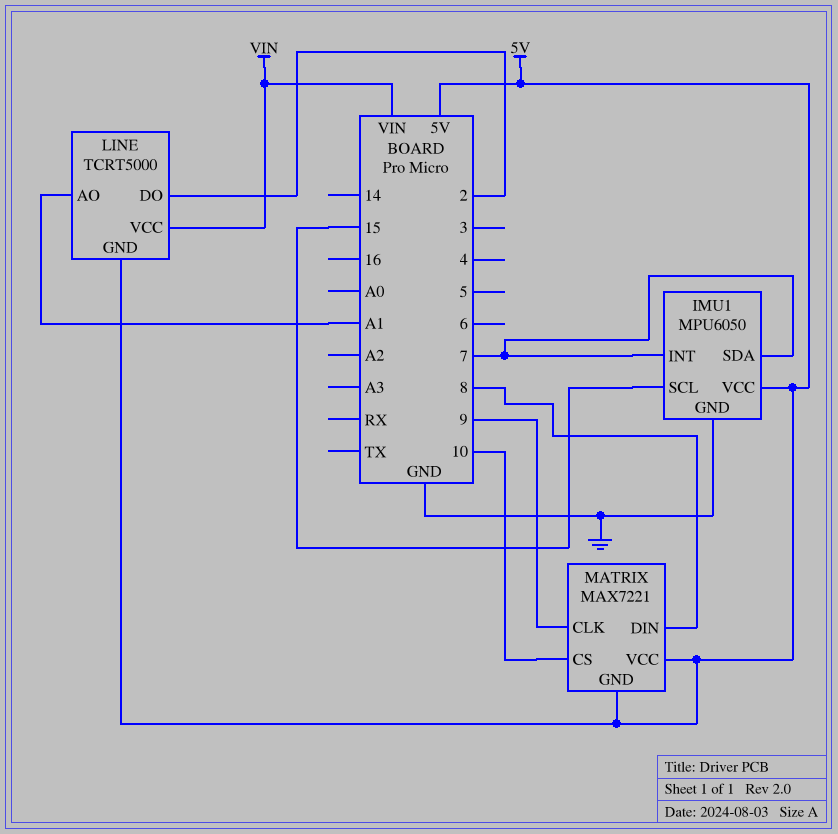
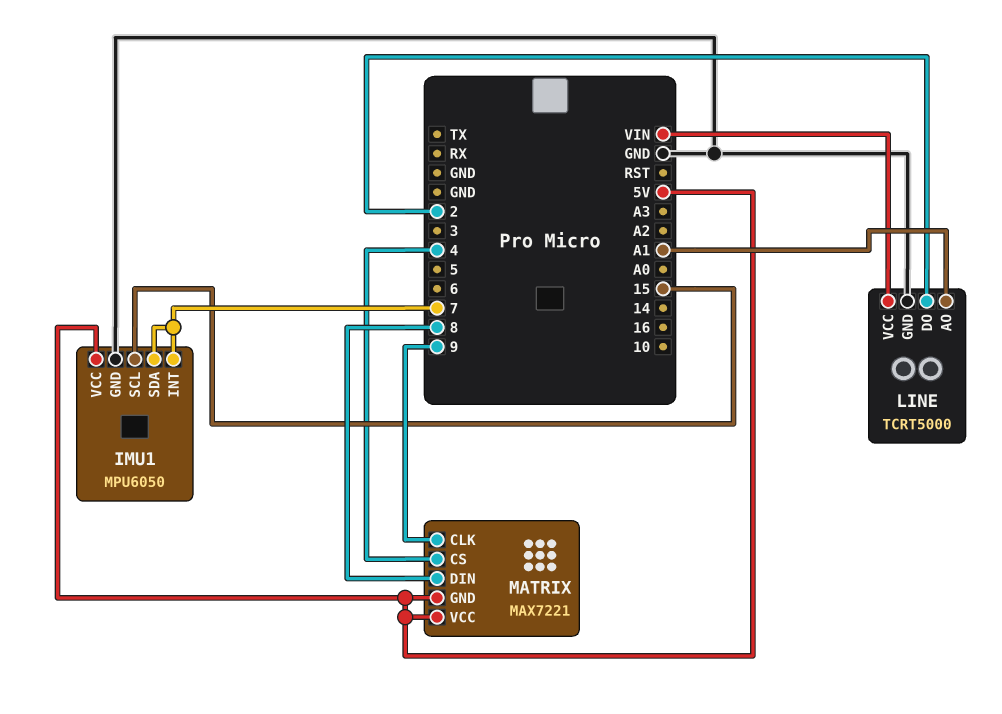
LINE pin GND: 5V -> GND
MATRIX pin CS: 10 -> 4

